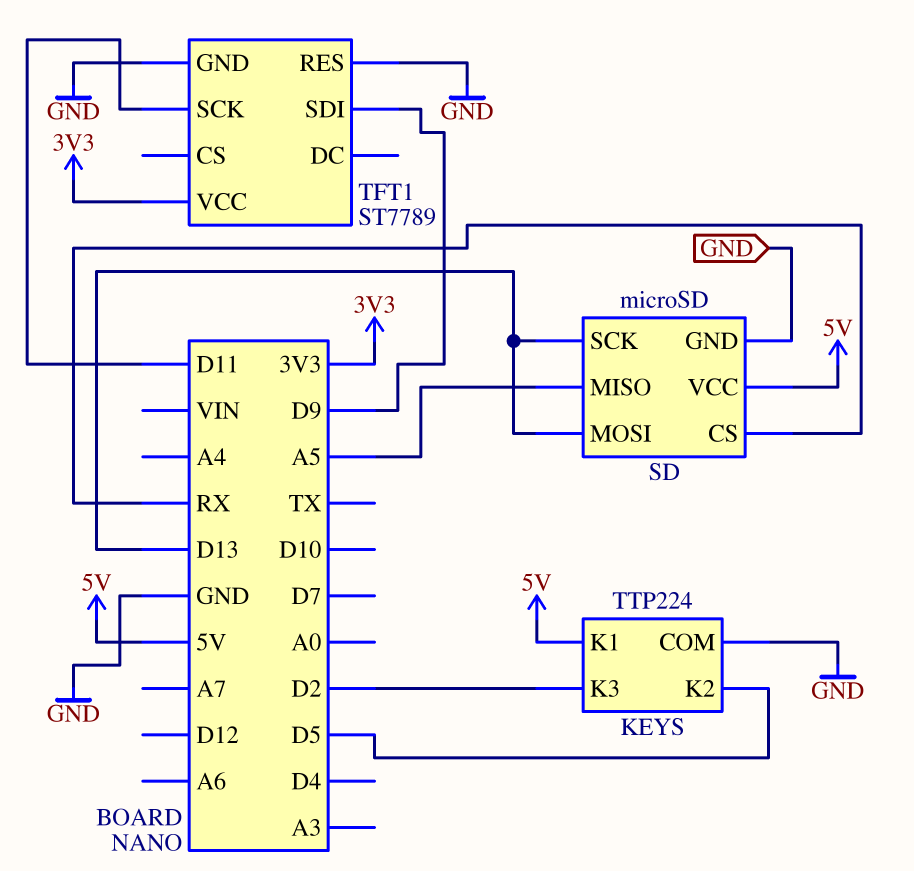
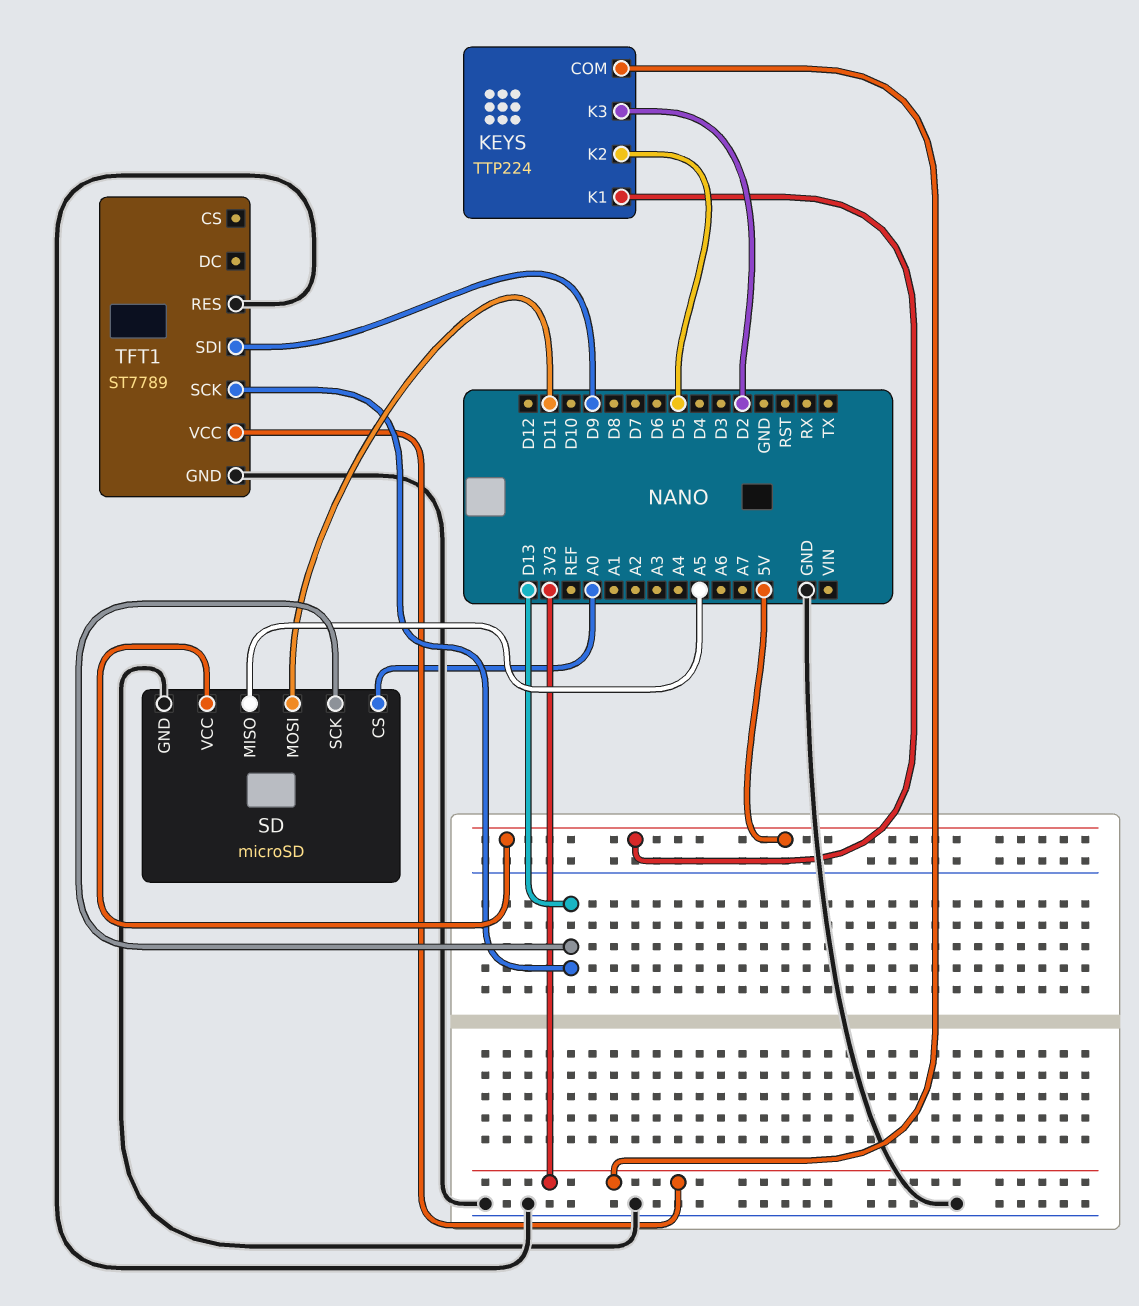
KEYS pin COM: GND -> 3V3
SD pin CS: RX -> A0
SD pin MOSI: D13 -> D11
TFT1 pin SCK: D11 -> D13

